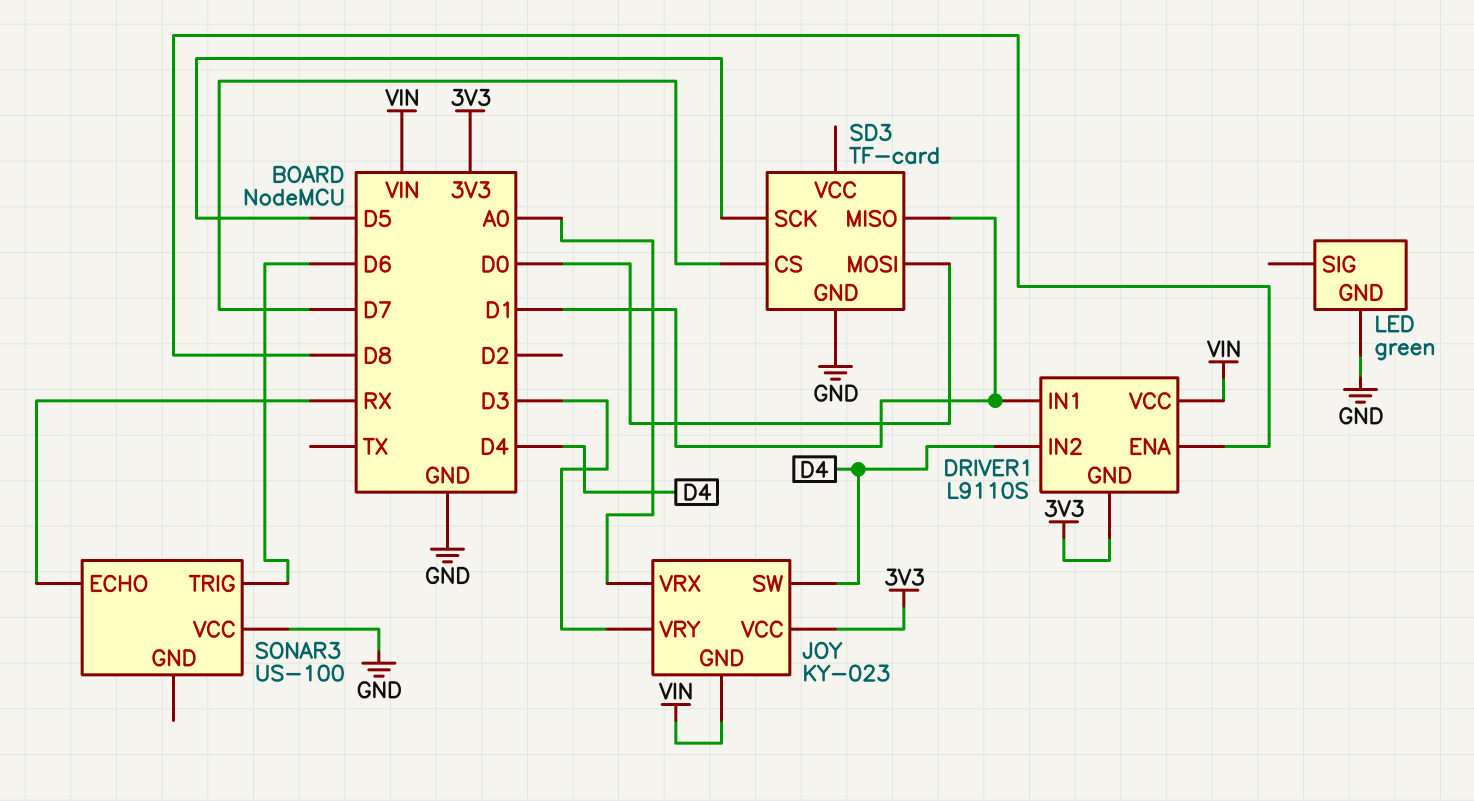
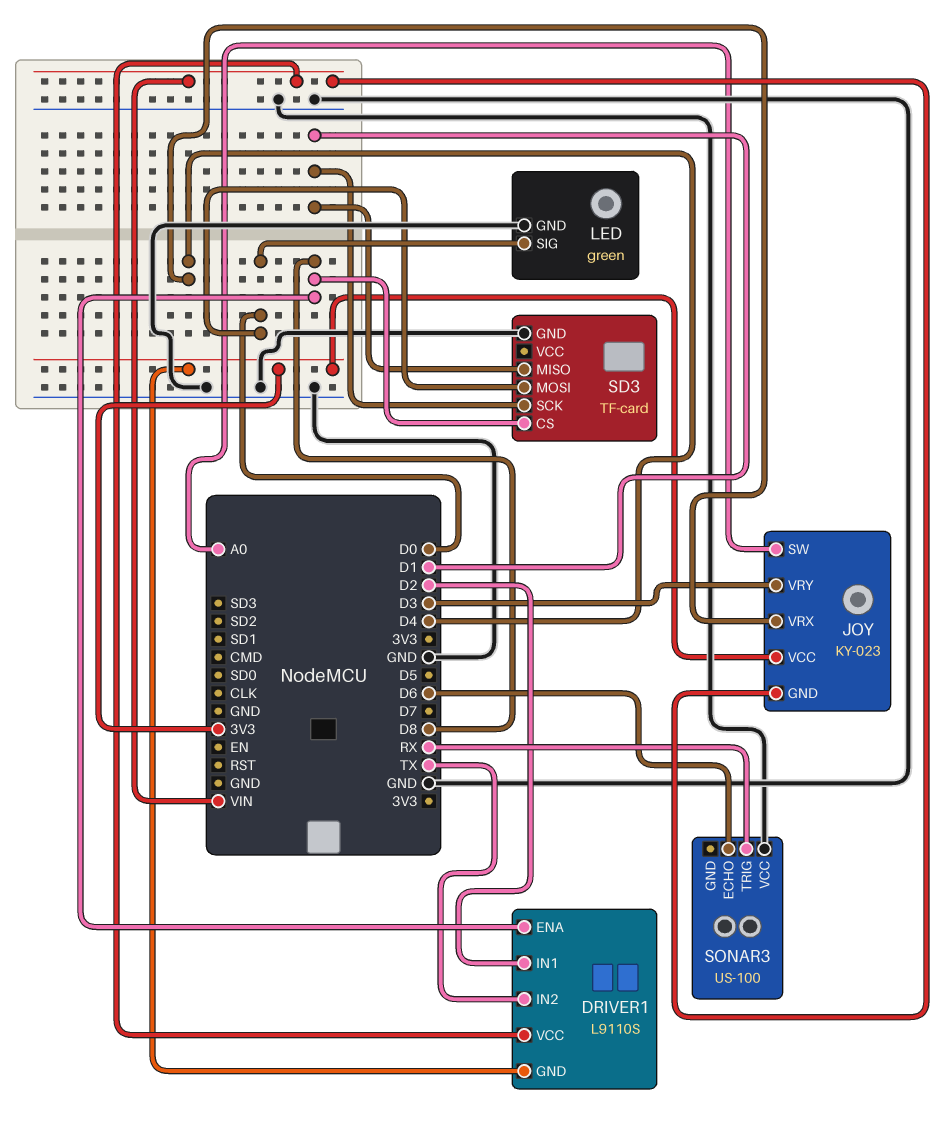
DRIVER1 pin IN1: D1 -> D2
DRIVER1 pin IN2: D4 -> TX
JOY pin SW: D4 -> A0
JOY pin VRX: A0 -> D4
LED pin SIG: none -> D0
SD3 pin CS: D7 -> D8
SD3 pin SCK: D5 -> D1
SONAR3 pin ECHO: RX -> D6
SONAR3 pin TRIG: D6 -> RX

